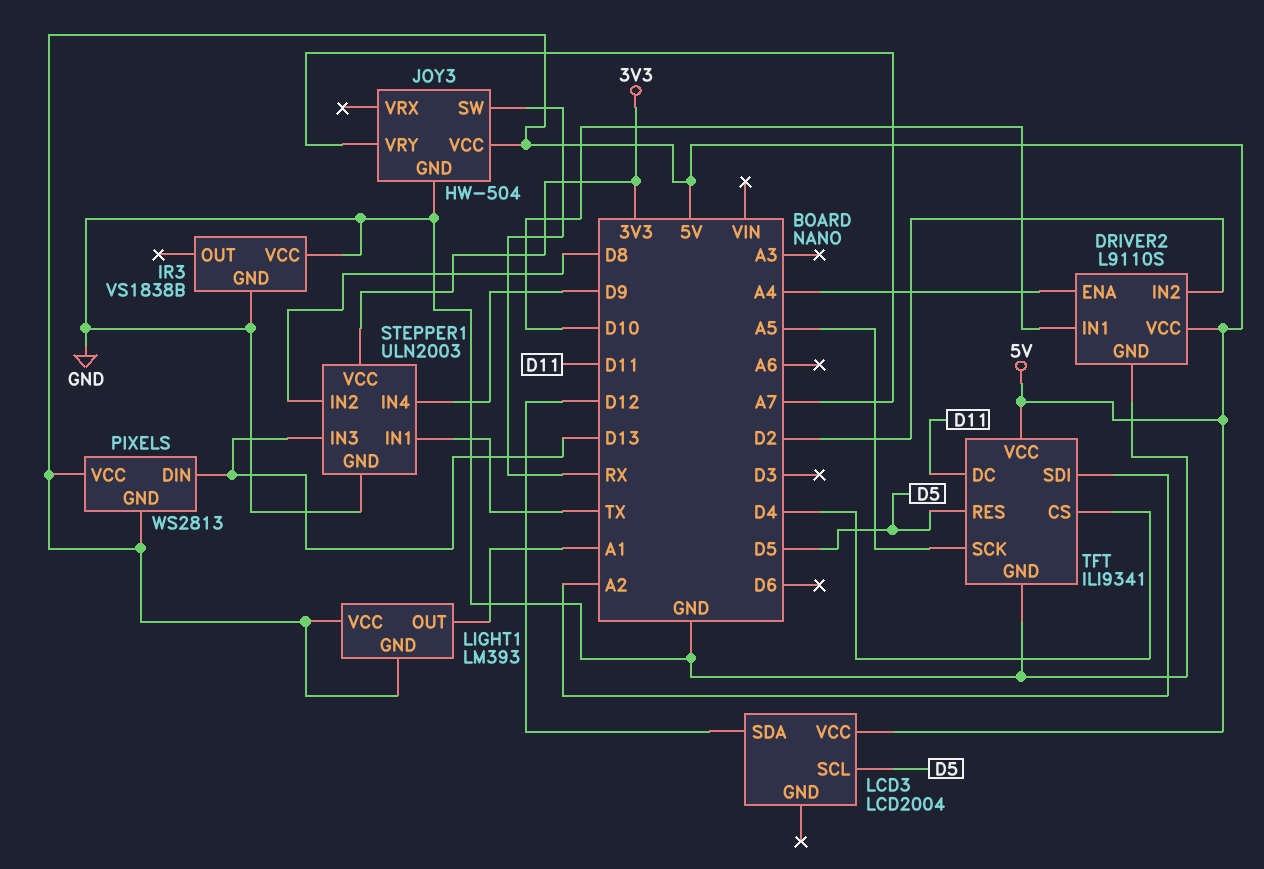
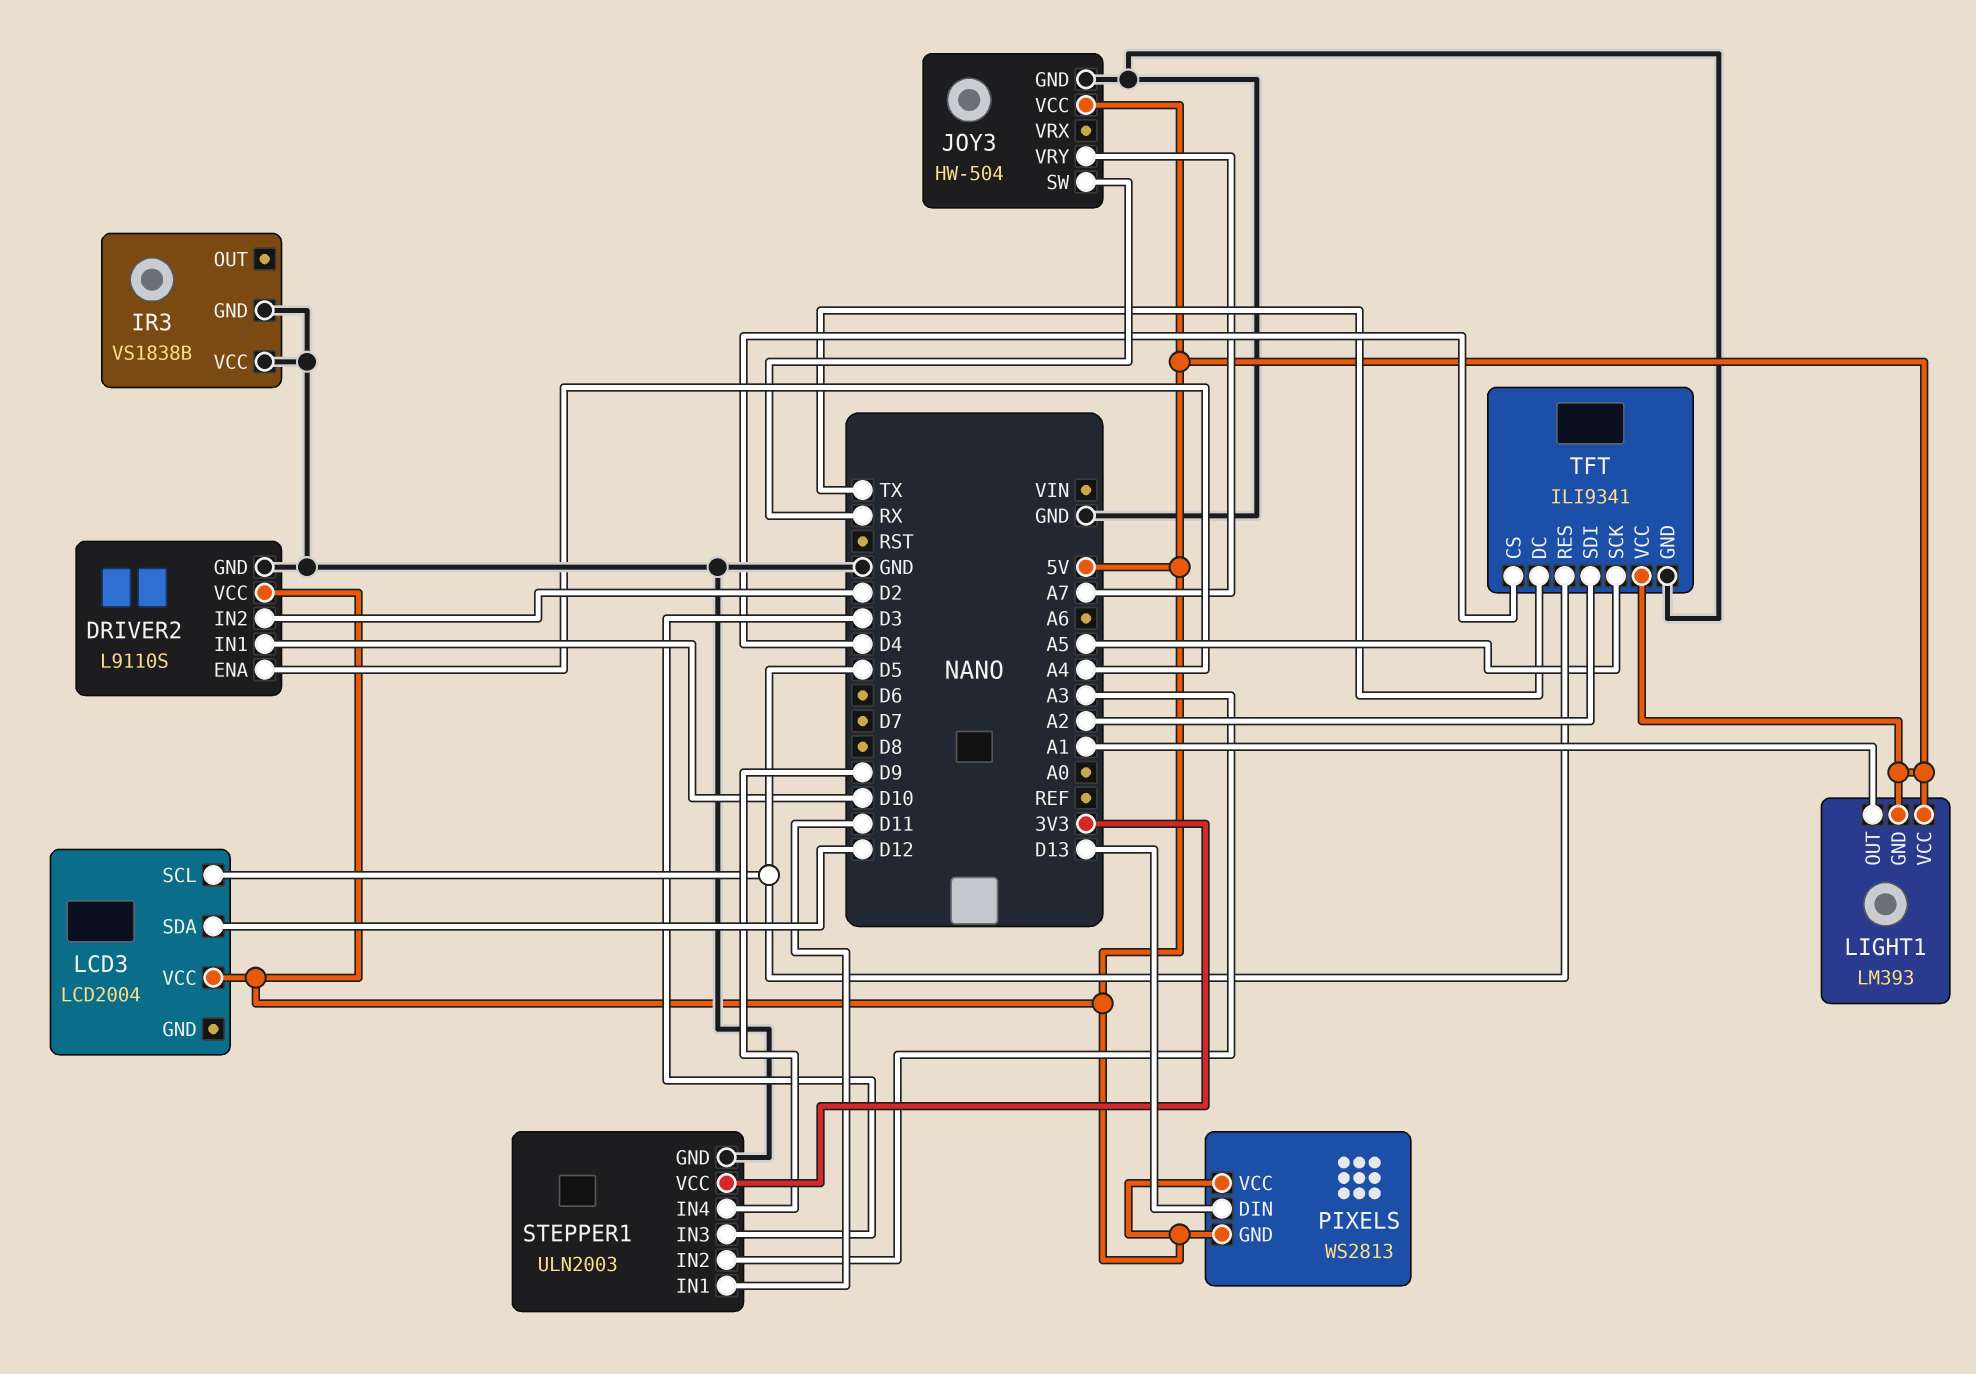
STEPPER1 pin IN1: TX -> D11
STEPPER1 pin IN2: D8 -> A3
STEPPER1 pin IN3: D13 -> D3
TFT pin DC: D11 -> TX

